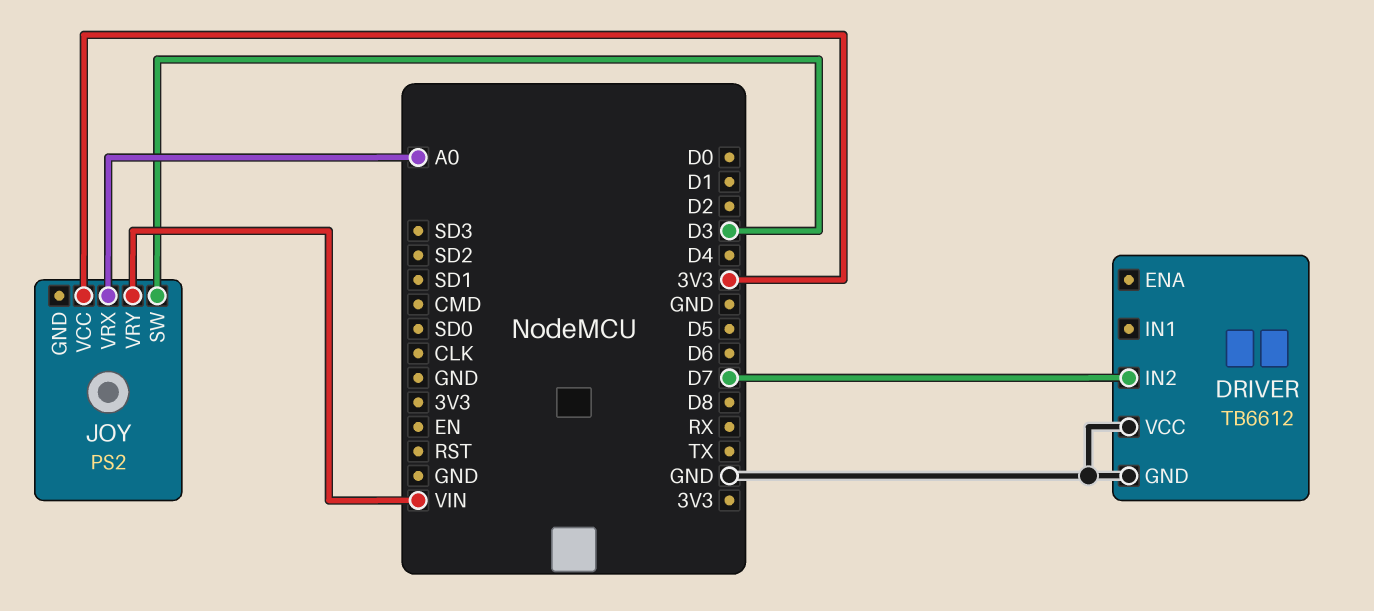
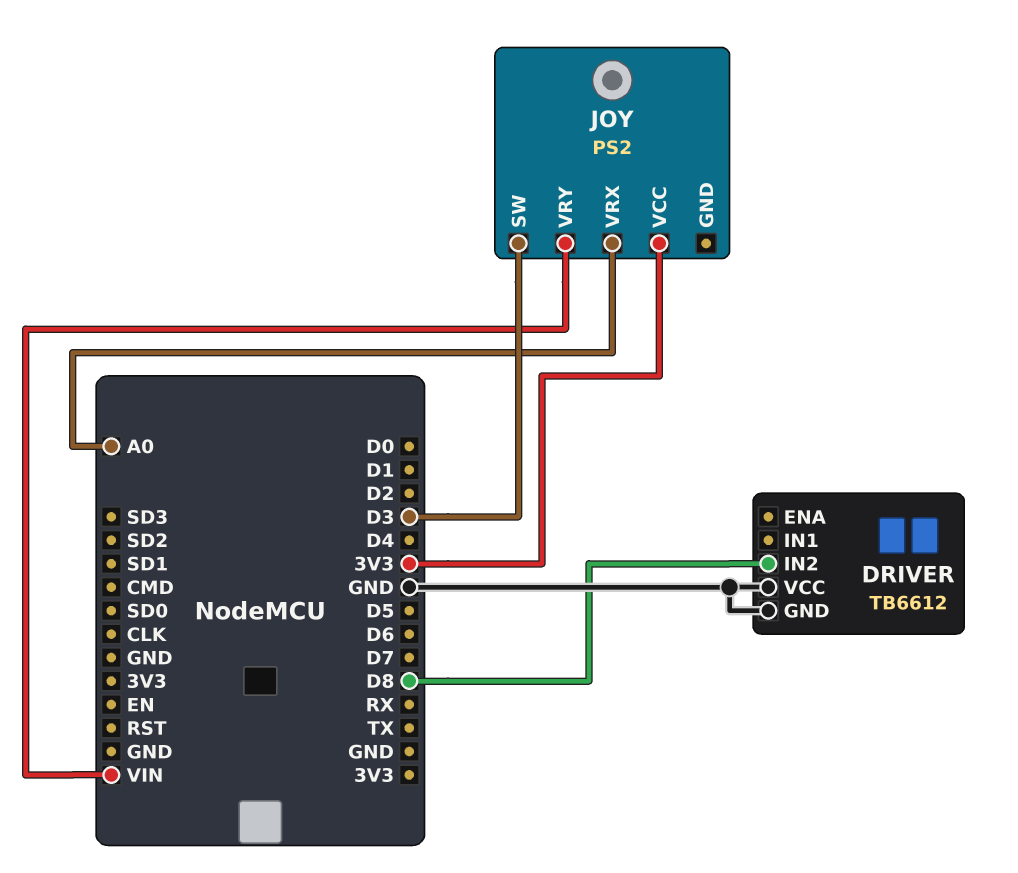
DRIVER pin IN2: D7 -> D8

